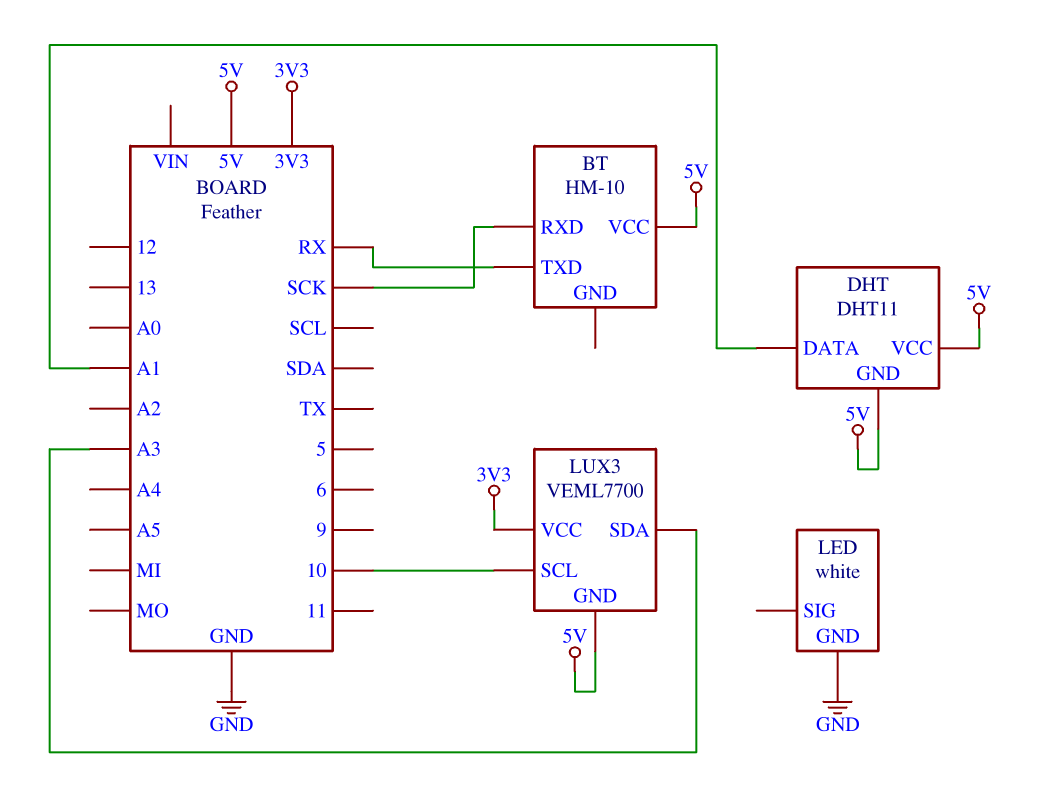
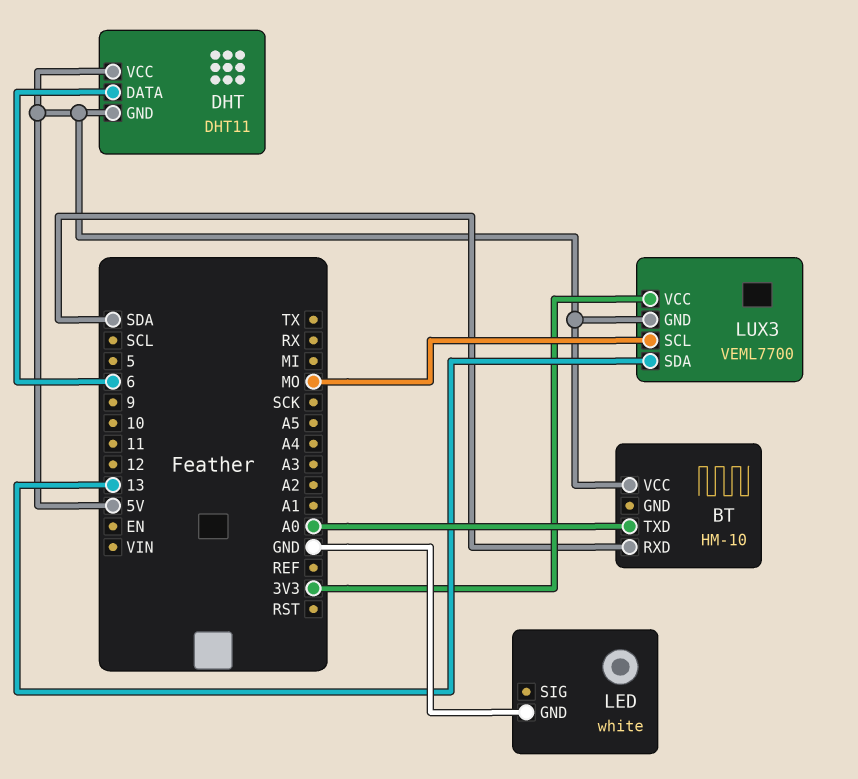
BT pin RXD: SCK -> SDA
BT pin TXD: RX -> A0
DHT pin DATA: A1 -> 6
LUX3 pin SCL: 10 -> MO
LUX3 pin SDA: A3 -> 13

